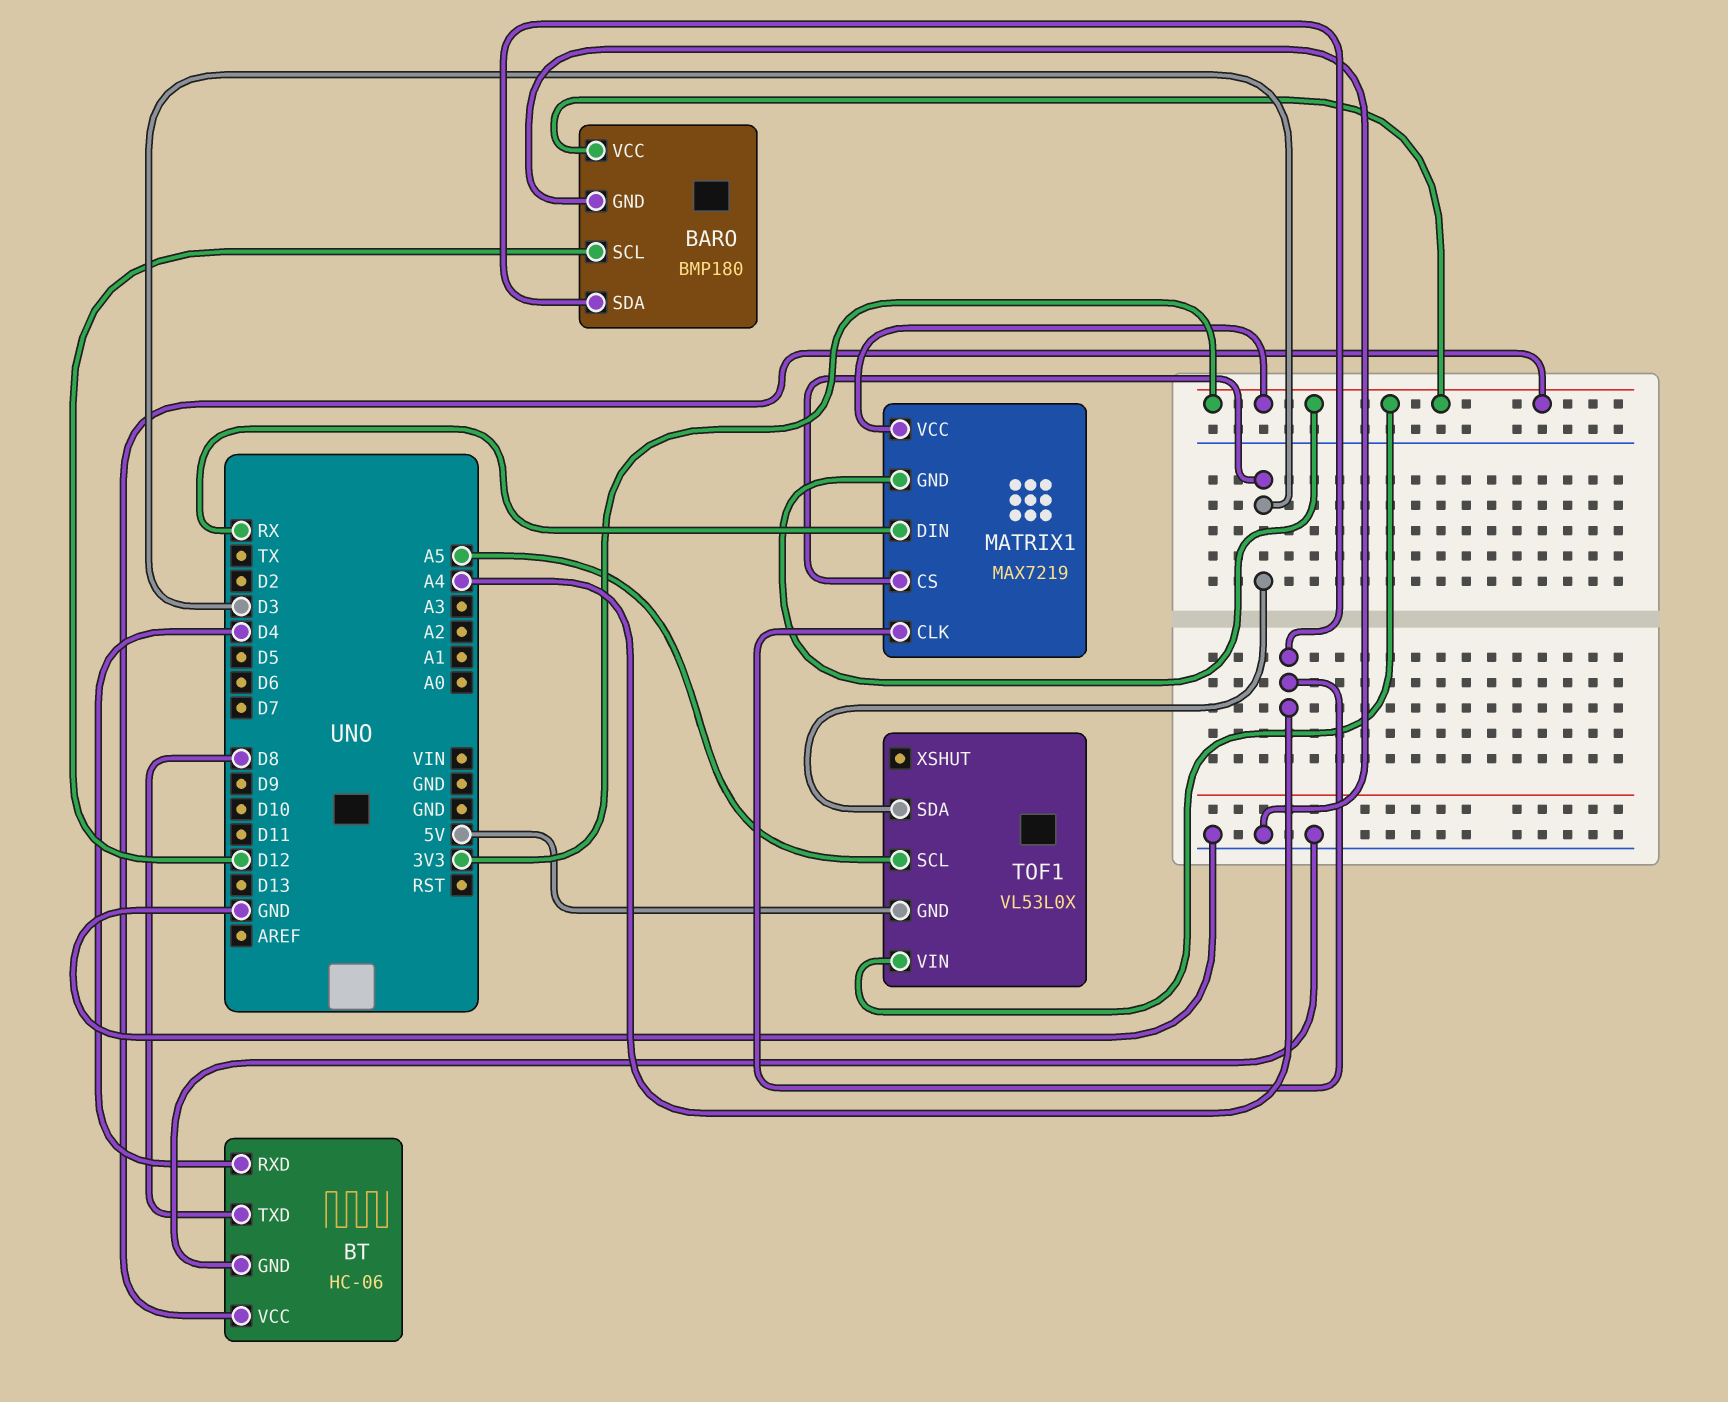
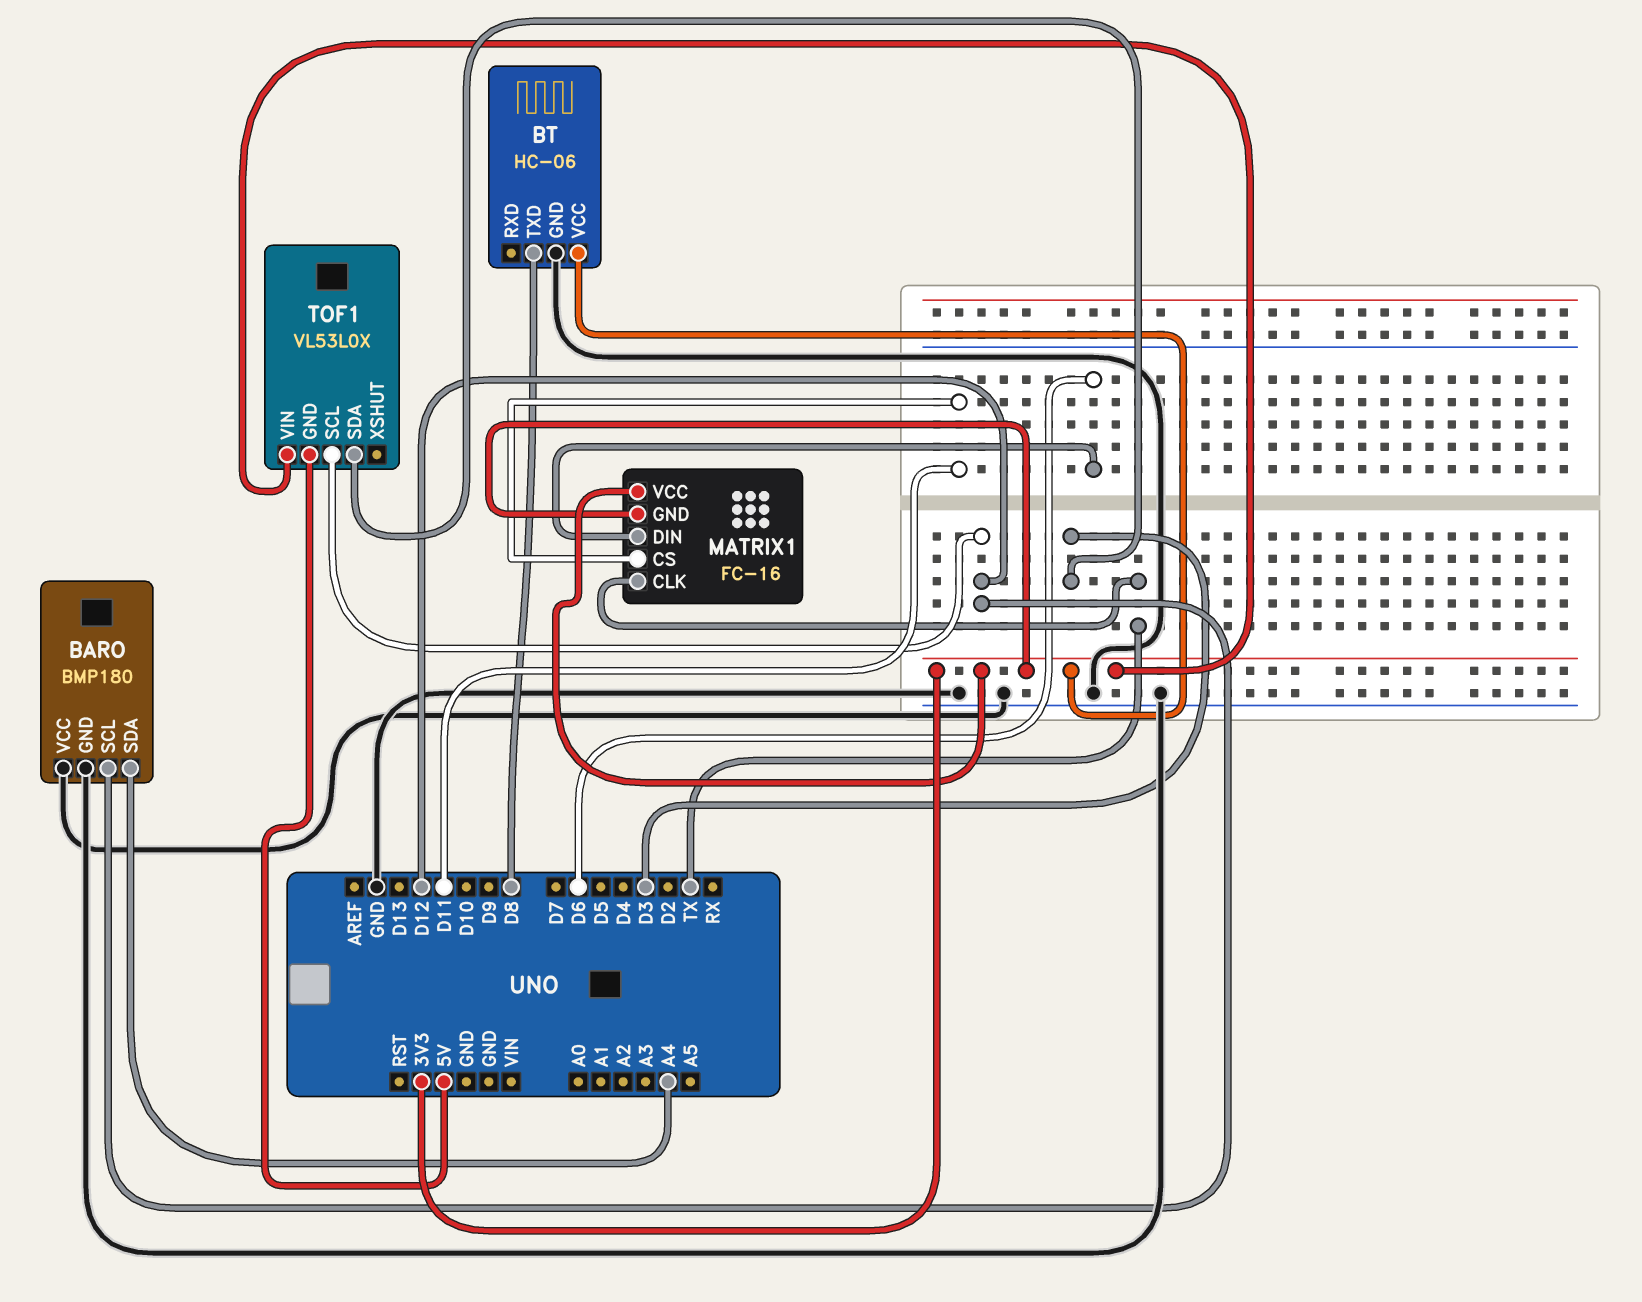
BARO pin VCC: 3V3 -> GND
BT pin RXD: D4 -> none
MATRIX1: MAX7219 -> FC-16
MATRIX1 pin CLK: A4 -> TX
MATRIX1 pin CS: D3 -> D11
MATRIX1 pin DIN: RX -> D6
TOF1 pin SCL: A5 -> D12

